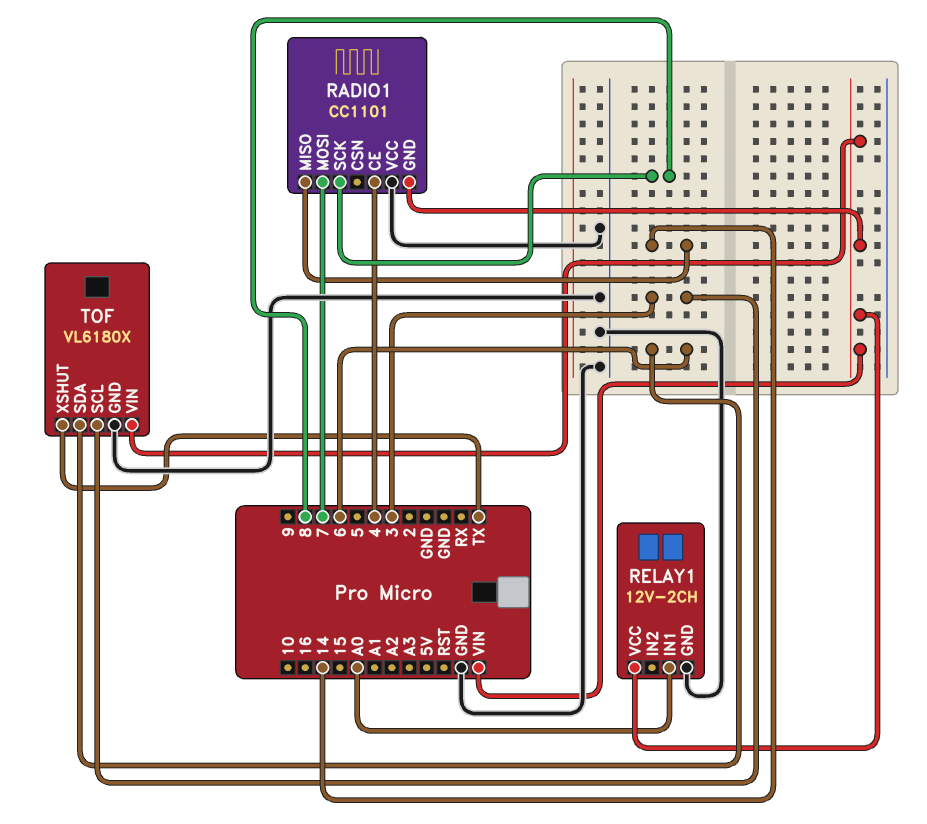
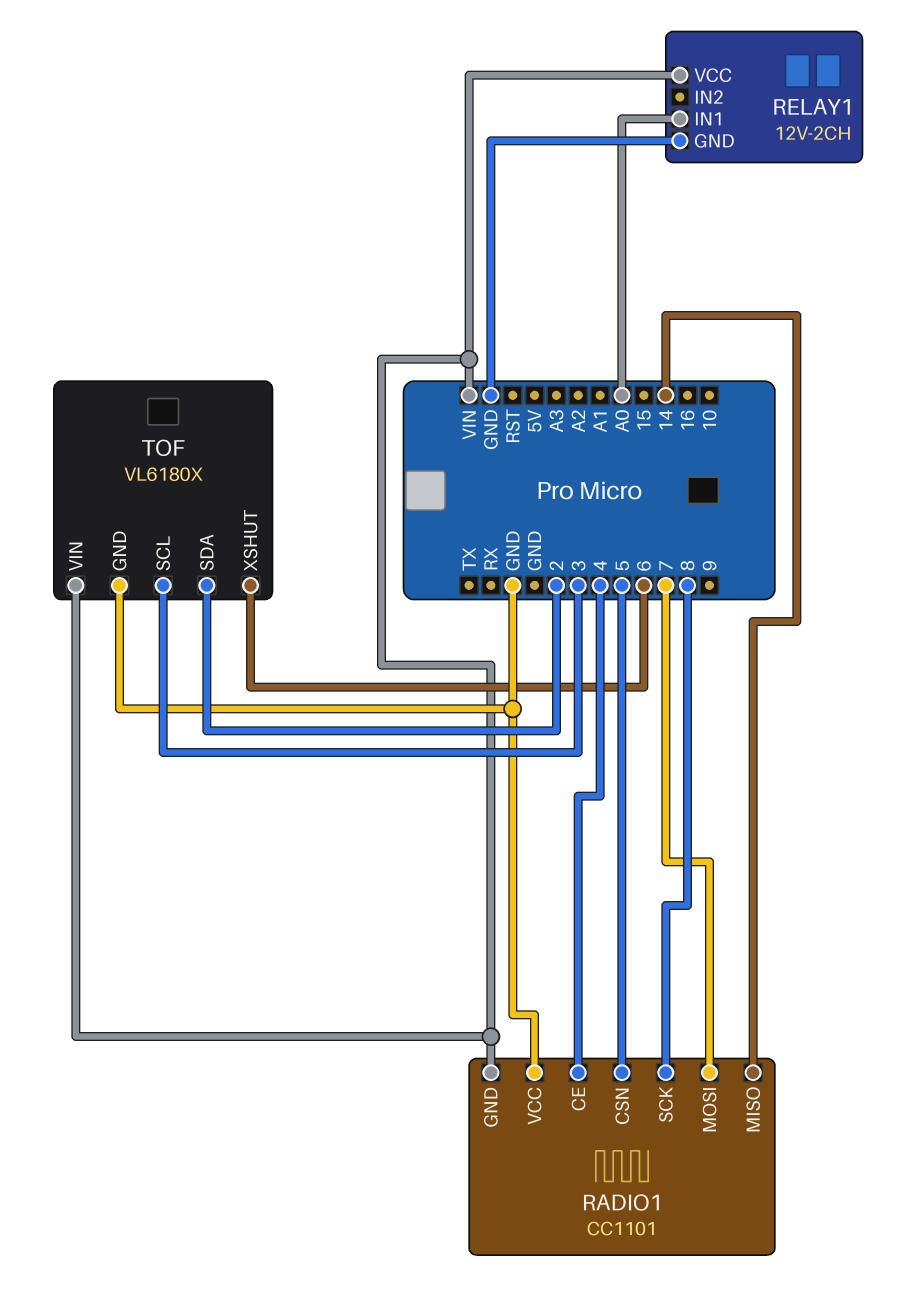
RADIO1 pin CSN: none -> 5
TOF pin SDA: 6 -> 2
TOF pin XSHUT: TX -> 6

